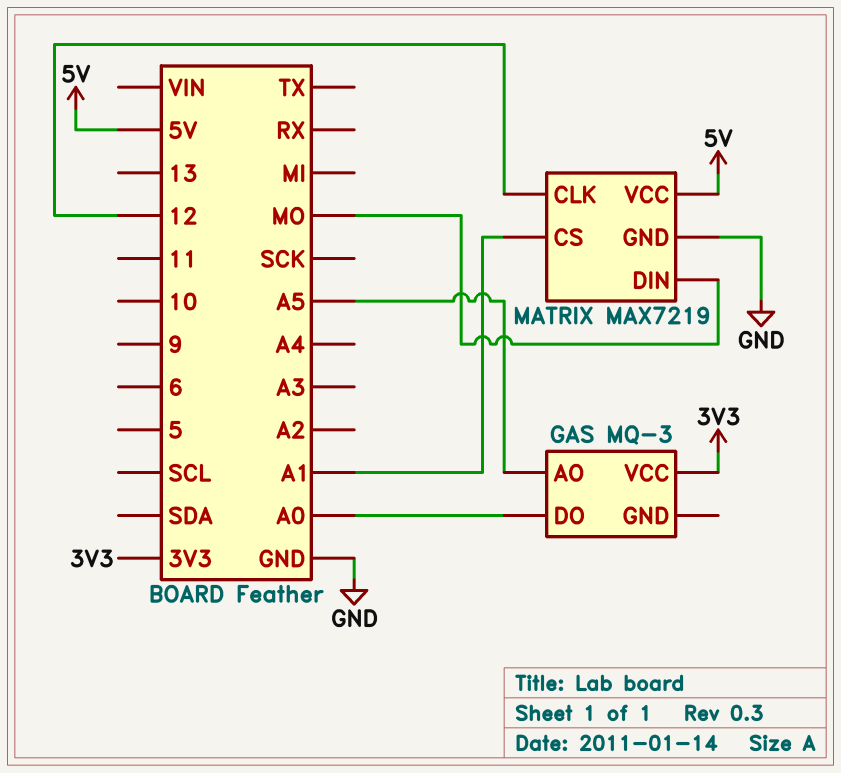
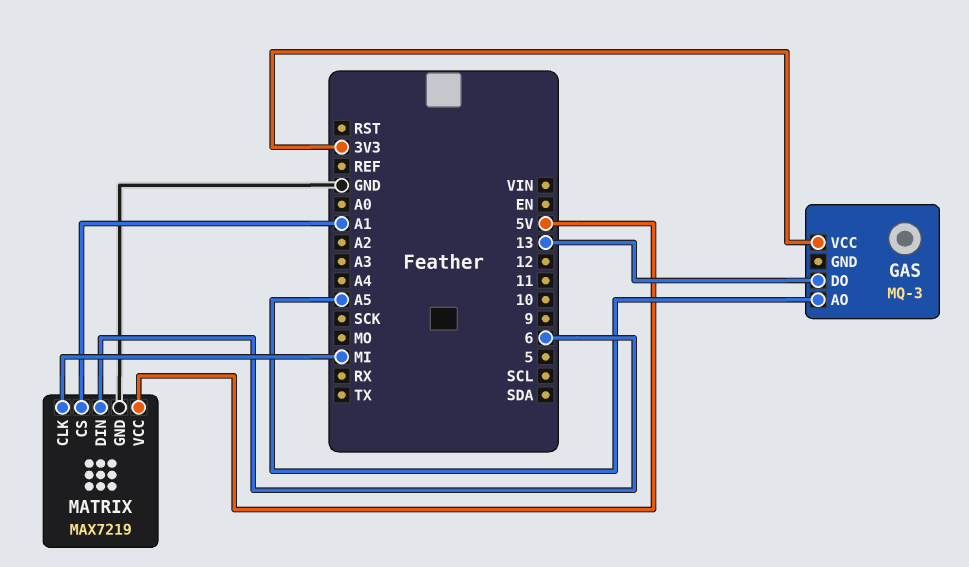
GAS pin DO: A0 -> 13
MATRIX pin CLK: 12 -> MI
MATRIX pin DIN: MO -> 6

